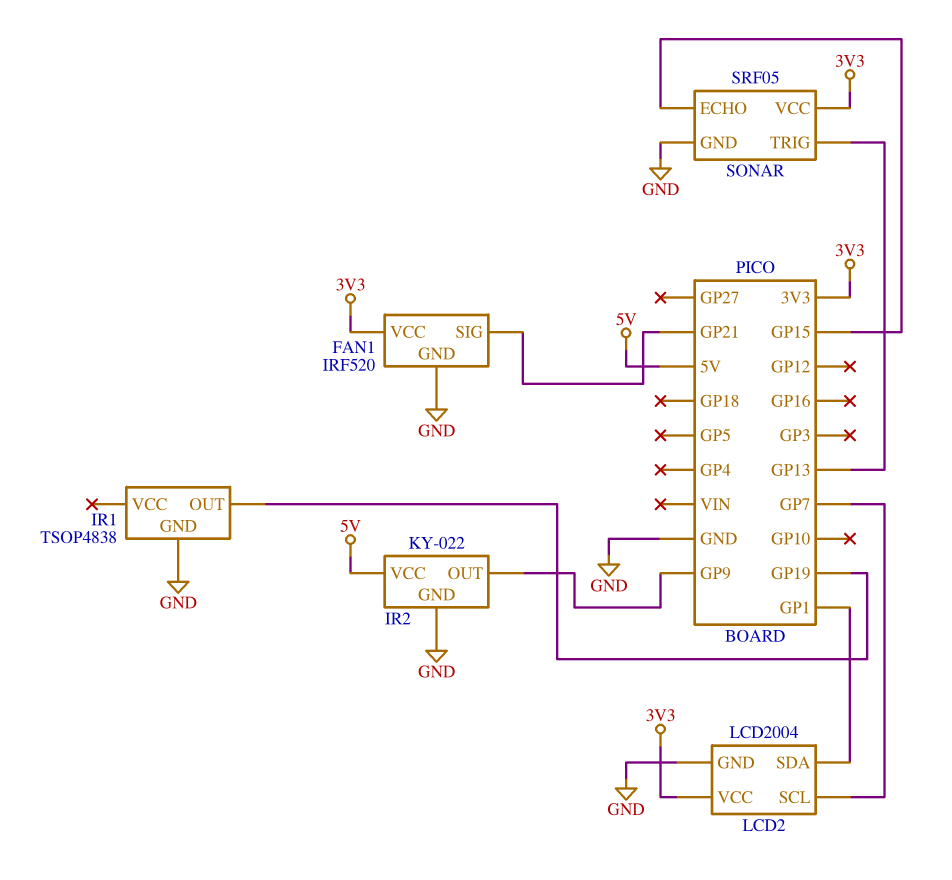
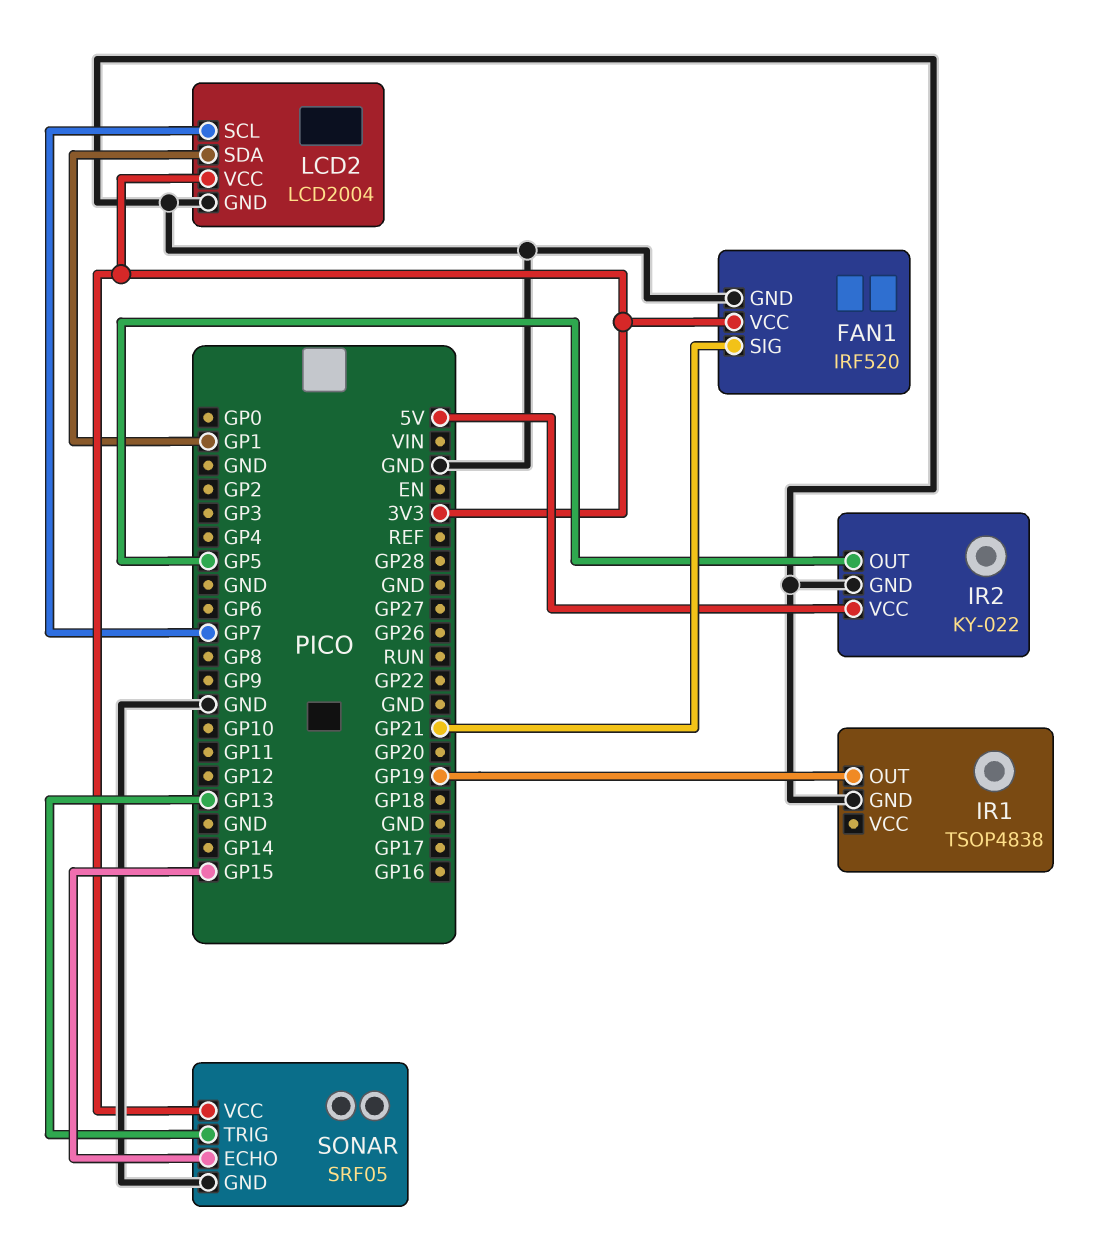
IR2 pin OUT: GP9 -> GP5

